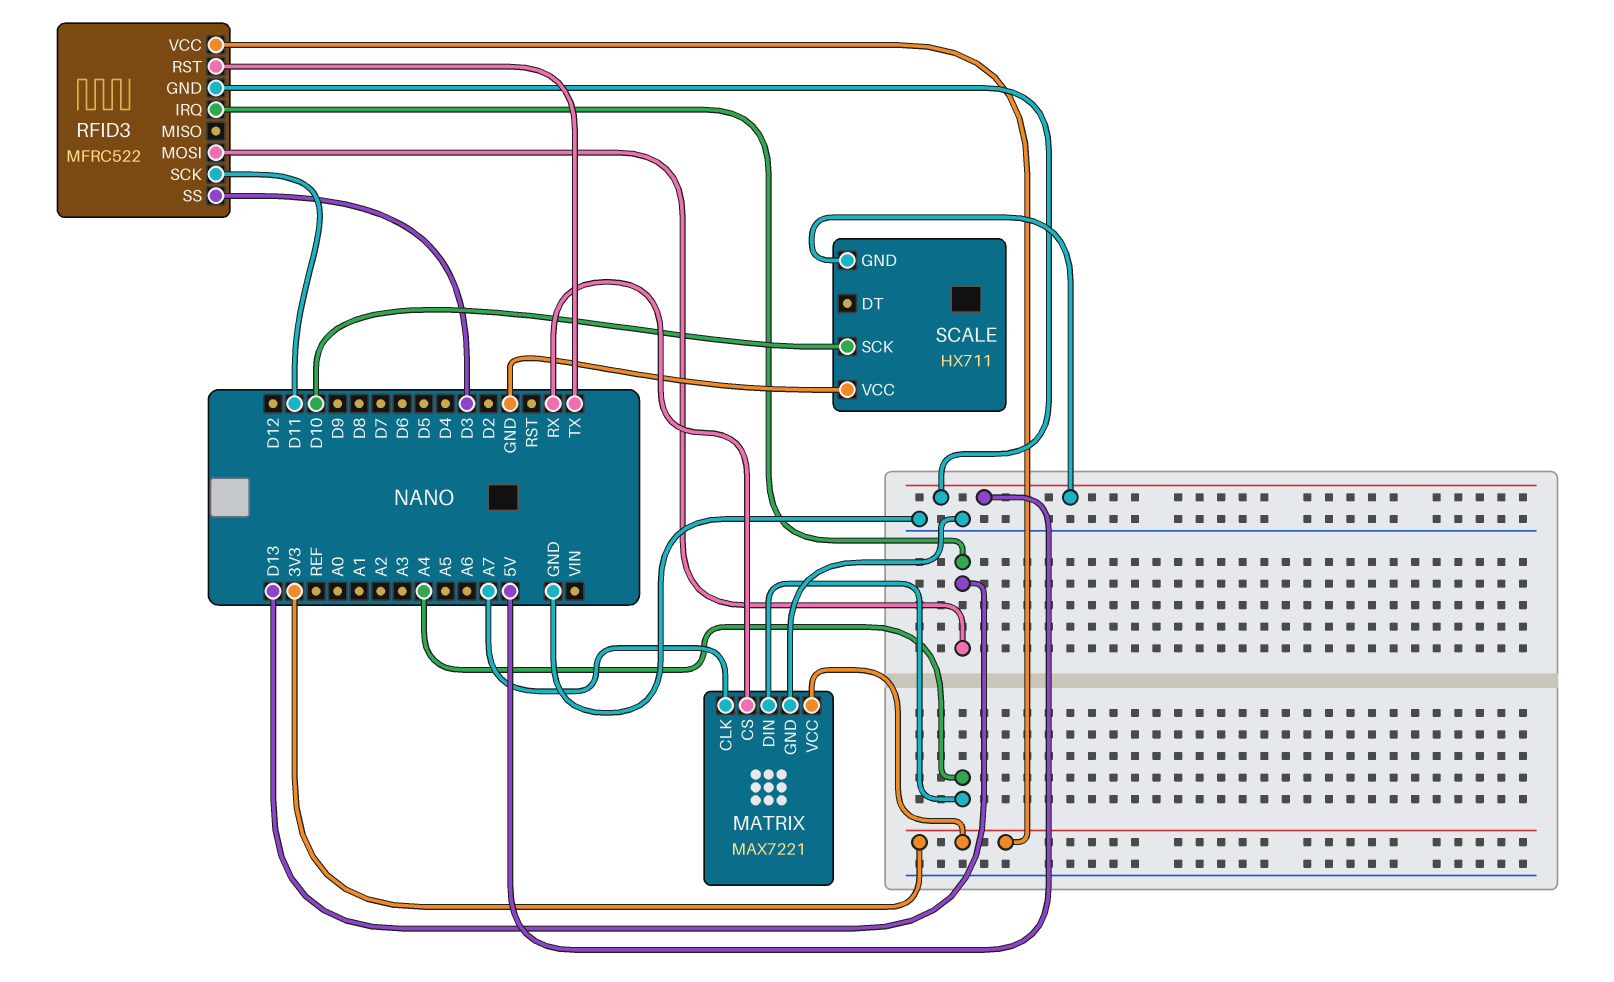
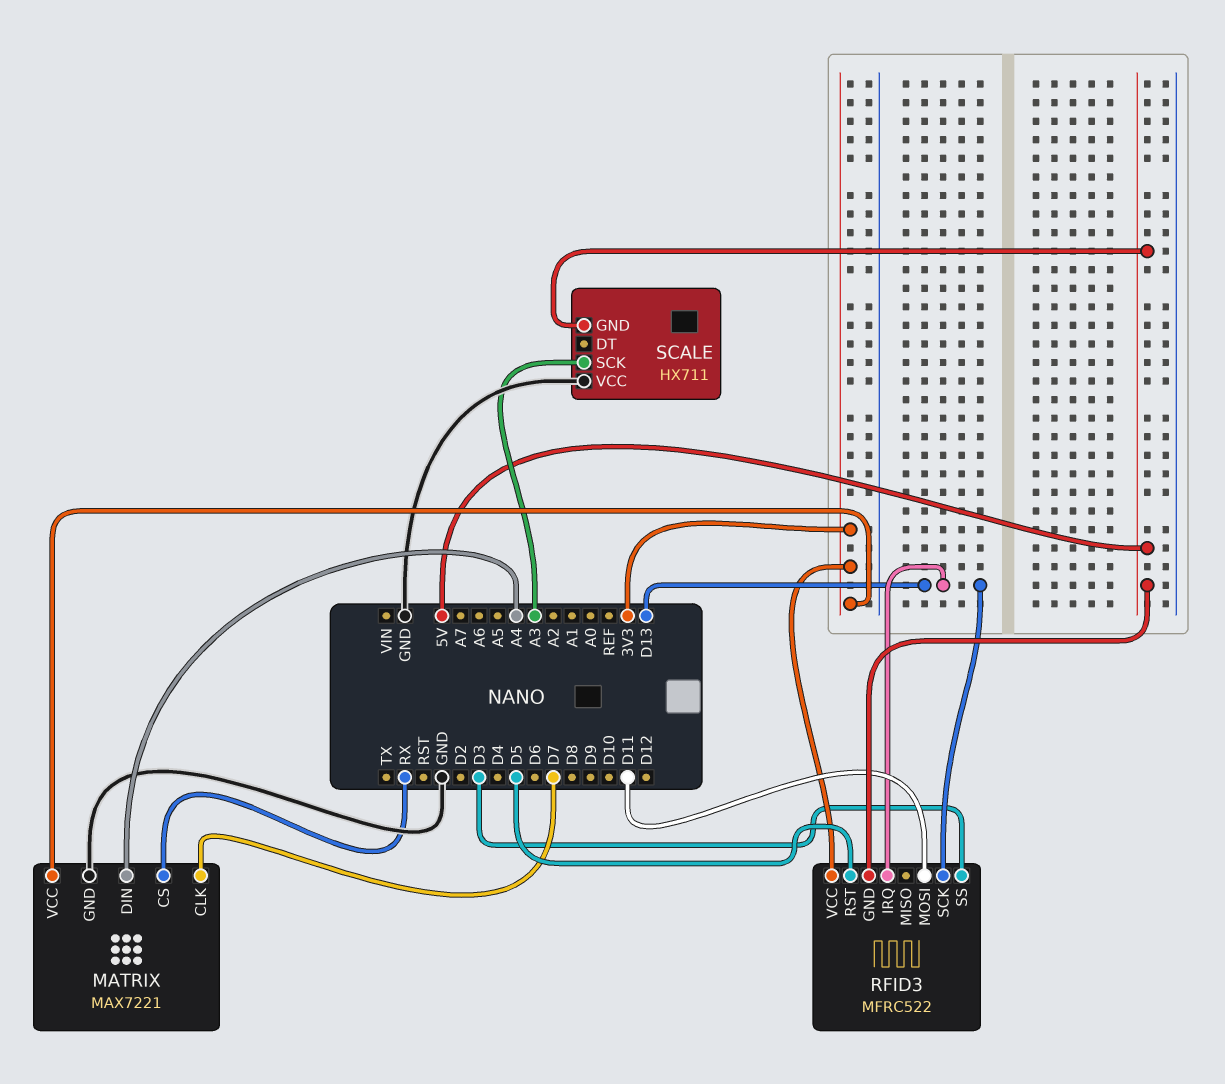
MATRIX pin CLK: A7 -> D7
RFID3 pin MOSI: D13 -> D11
RFID3 pin RST: TX -> D5
RFID3 pin SCK: D11 -> D13
SCALE pin SCK: D10 -> A3

